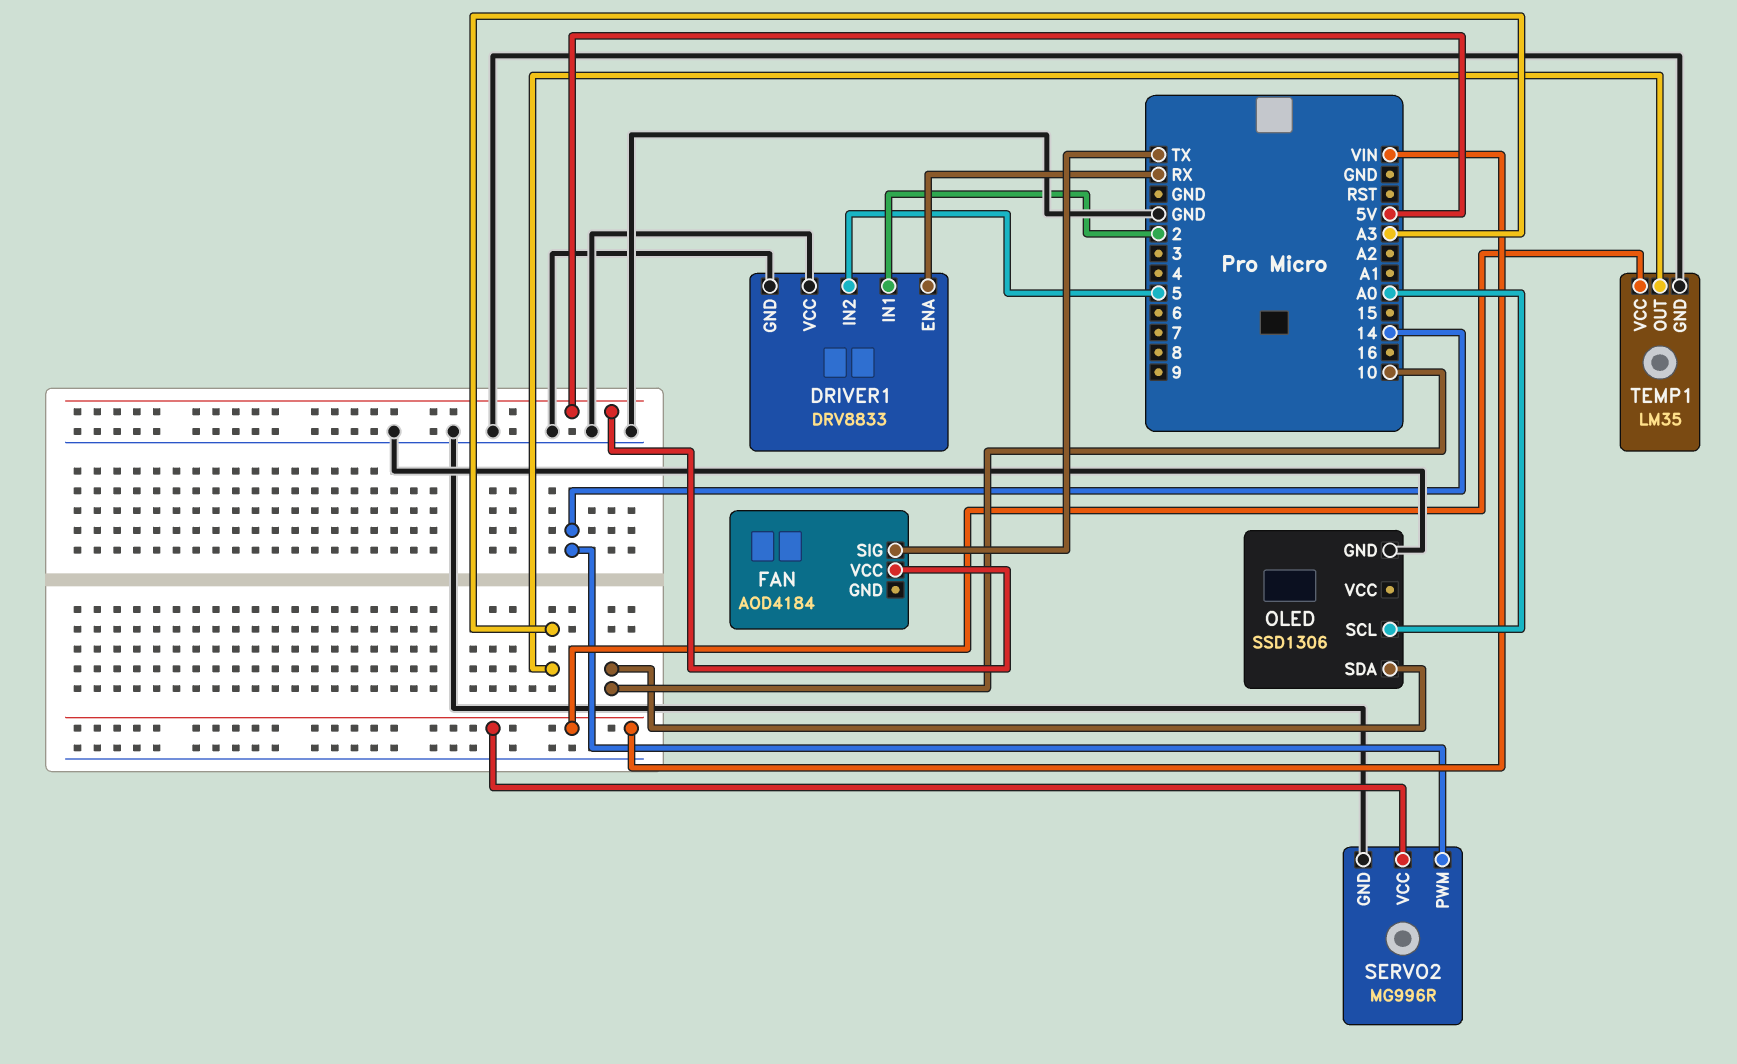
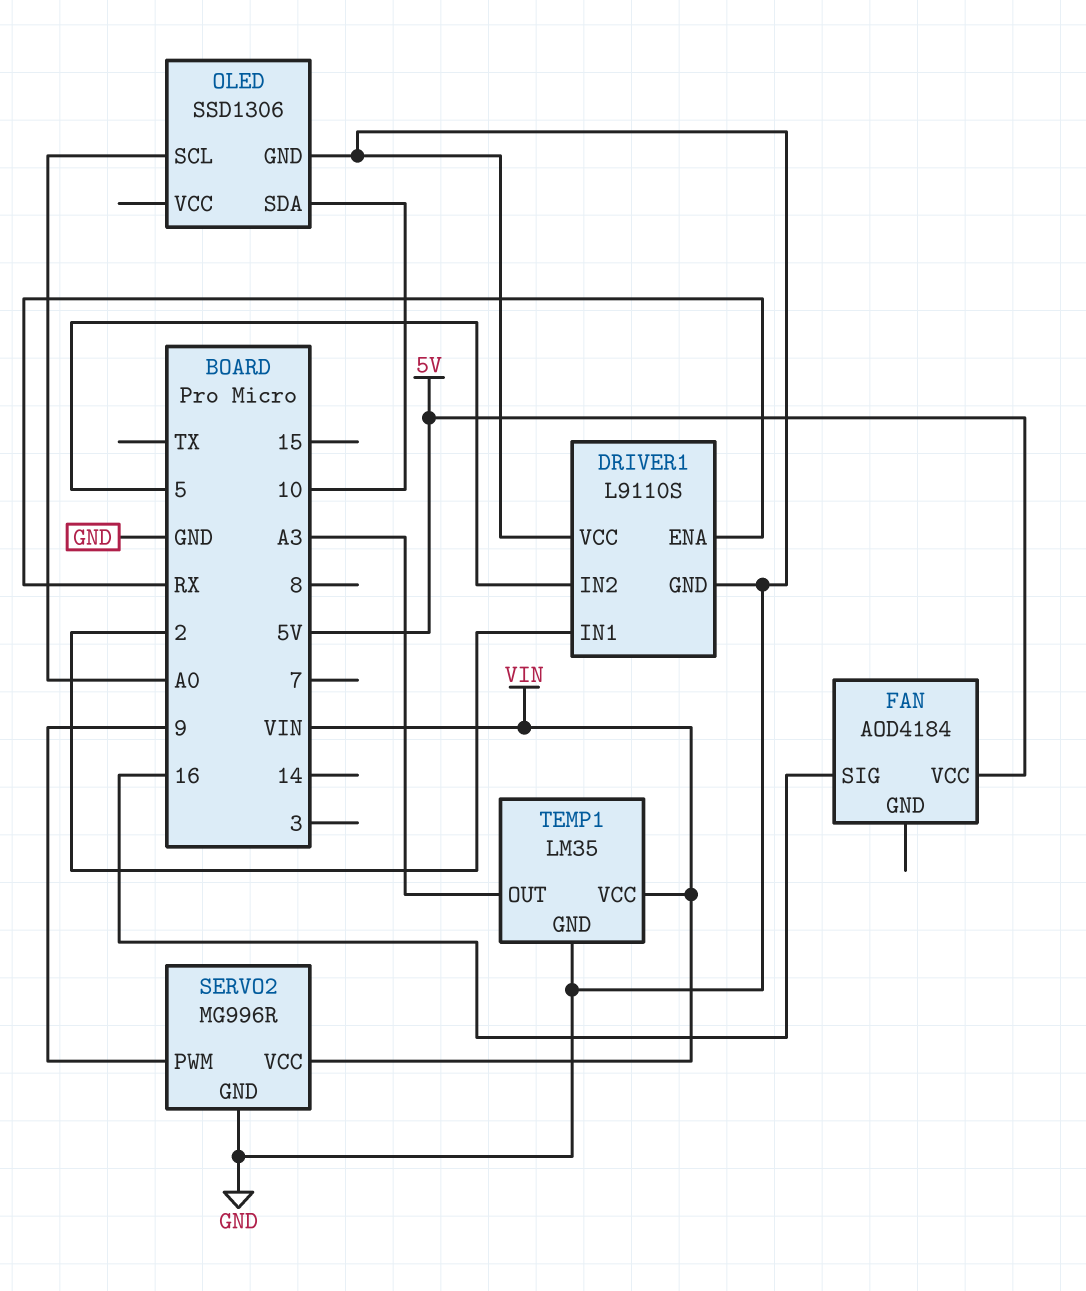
DRIVER1: DRV8833 -> L9110S
FAN pin SIG: TX -> 16
SERVO2 pin PWM: 14 -> 9

